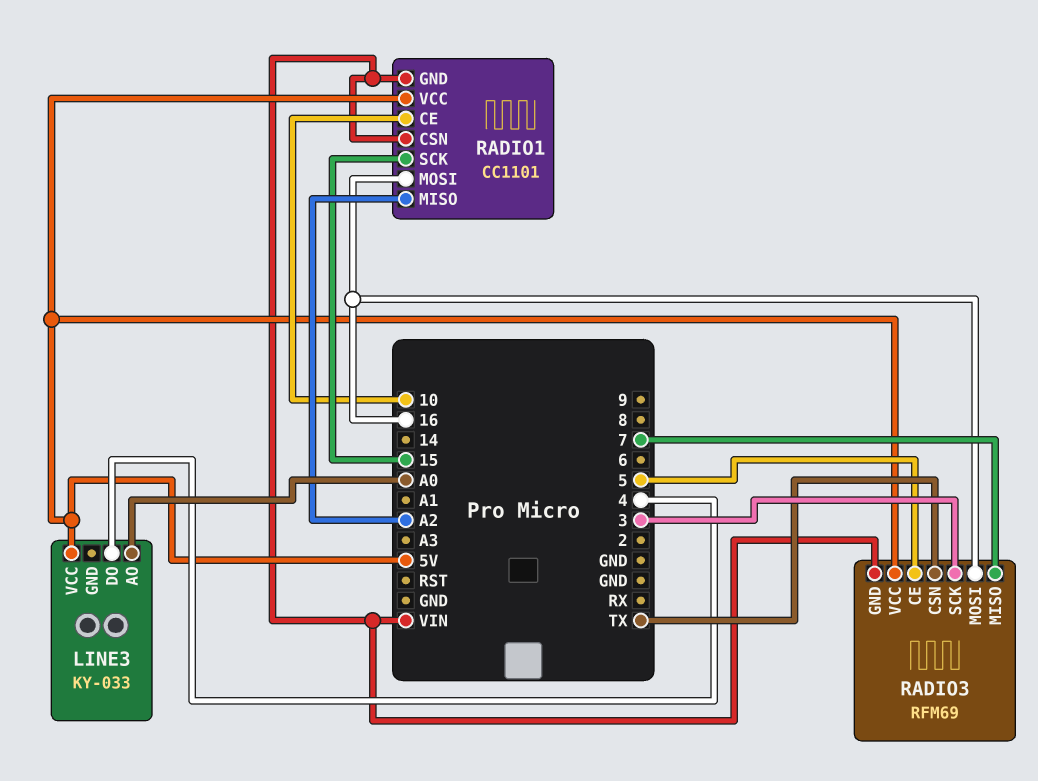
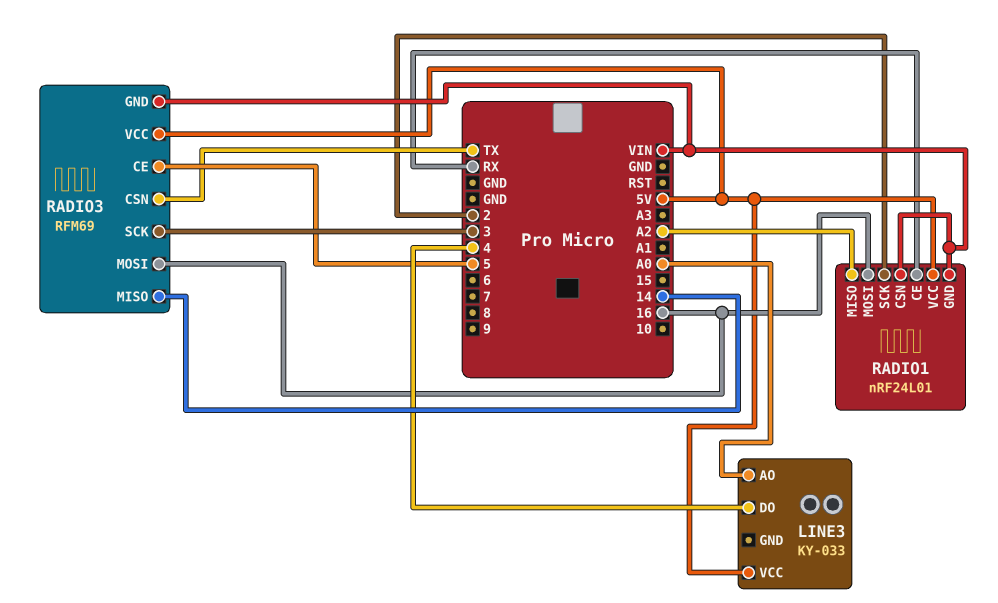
RADIO1: CC1101 -> nRF24L01
RADIO1 pin CE: 10 -> RX
RADIO1 pin SCK: 15 -> 2
RADIO3 pin MISO: 7 -> 14

